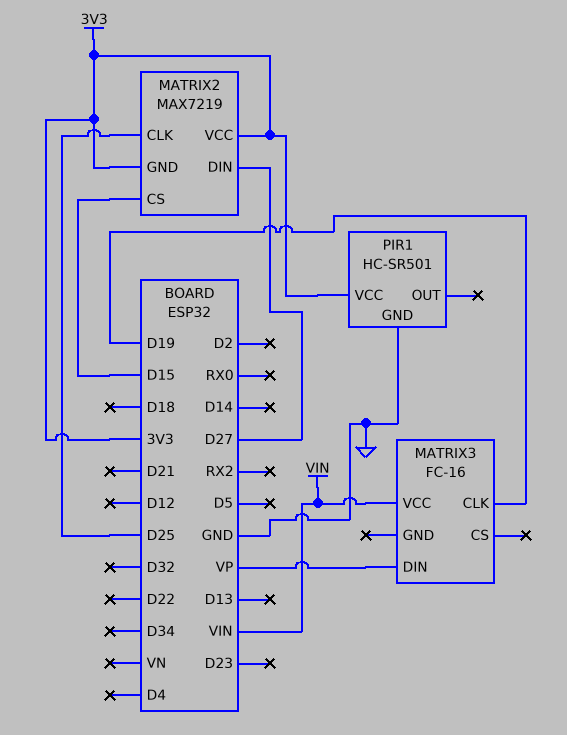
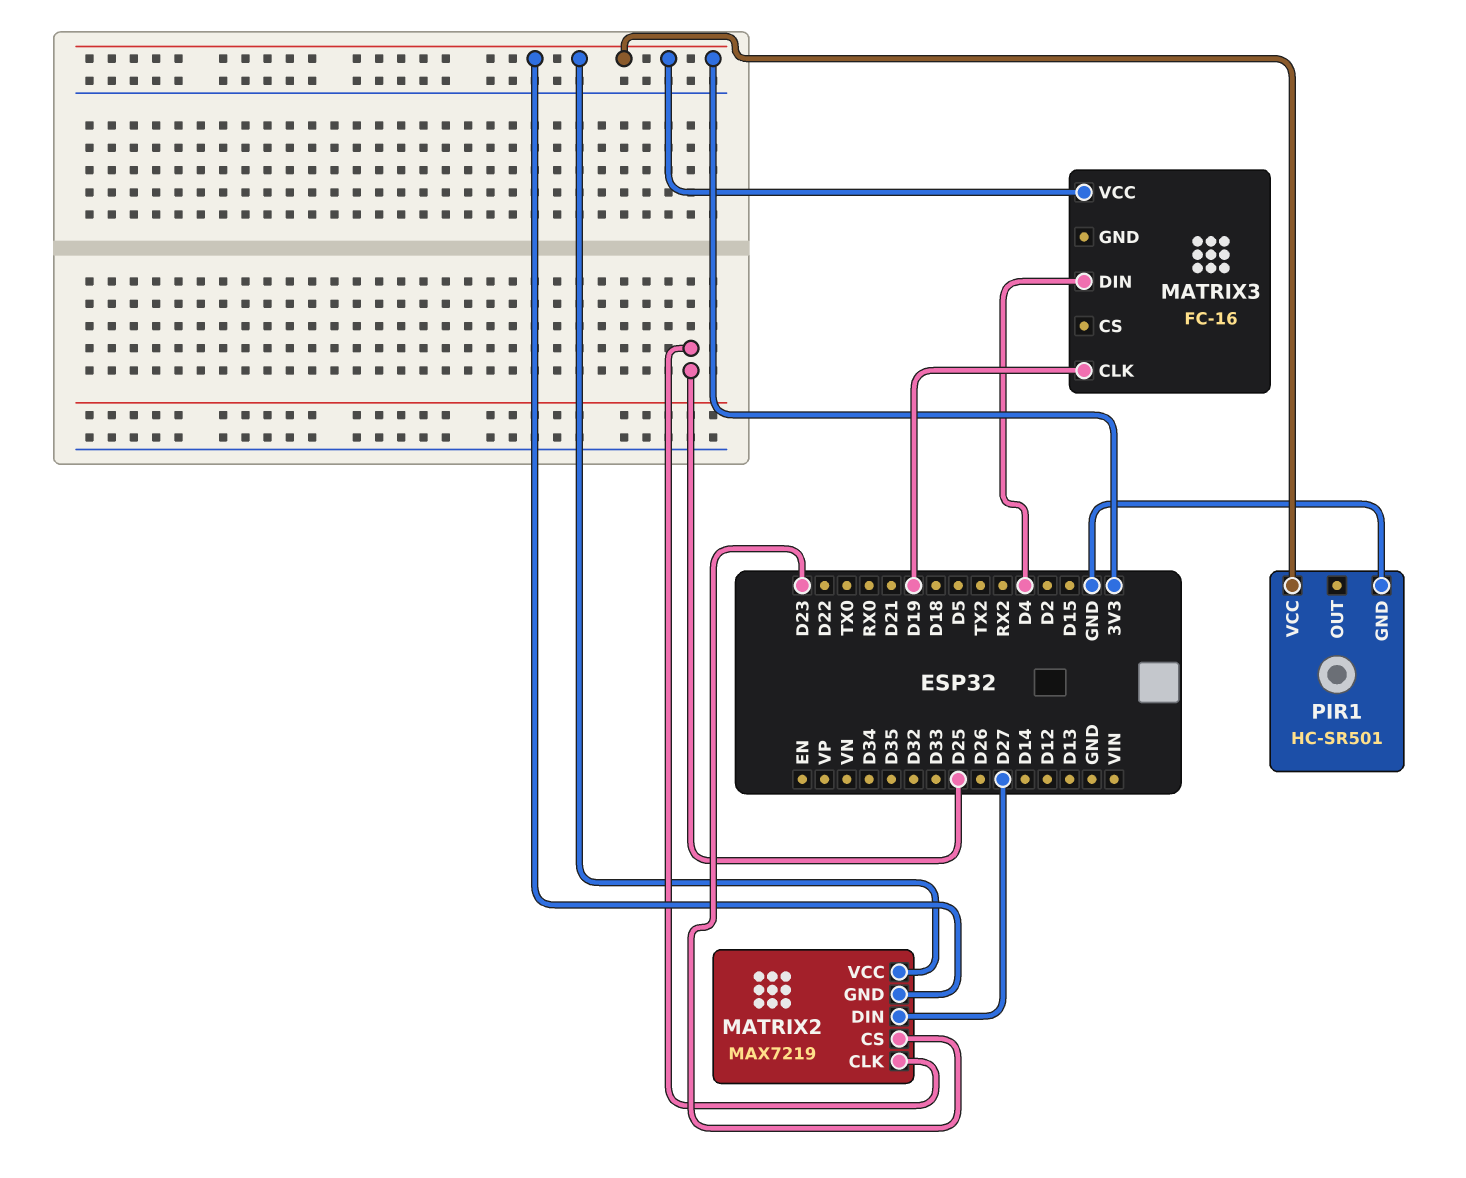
MATRIX2 pin CS: D15 -> D23
MATRIX3 pin DIN: VP -> D4
MATRIX3 pin VCC: VIN -> 3V3

